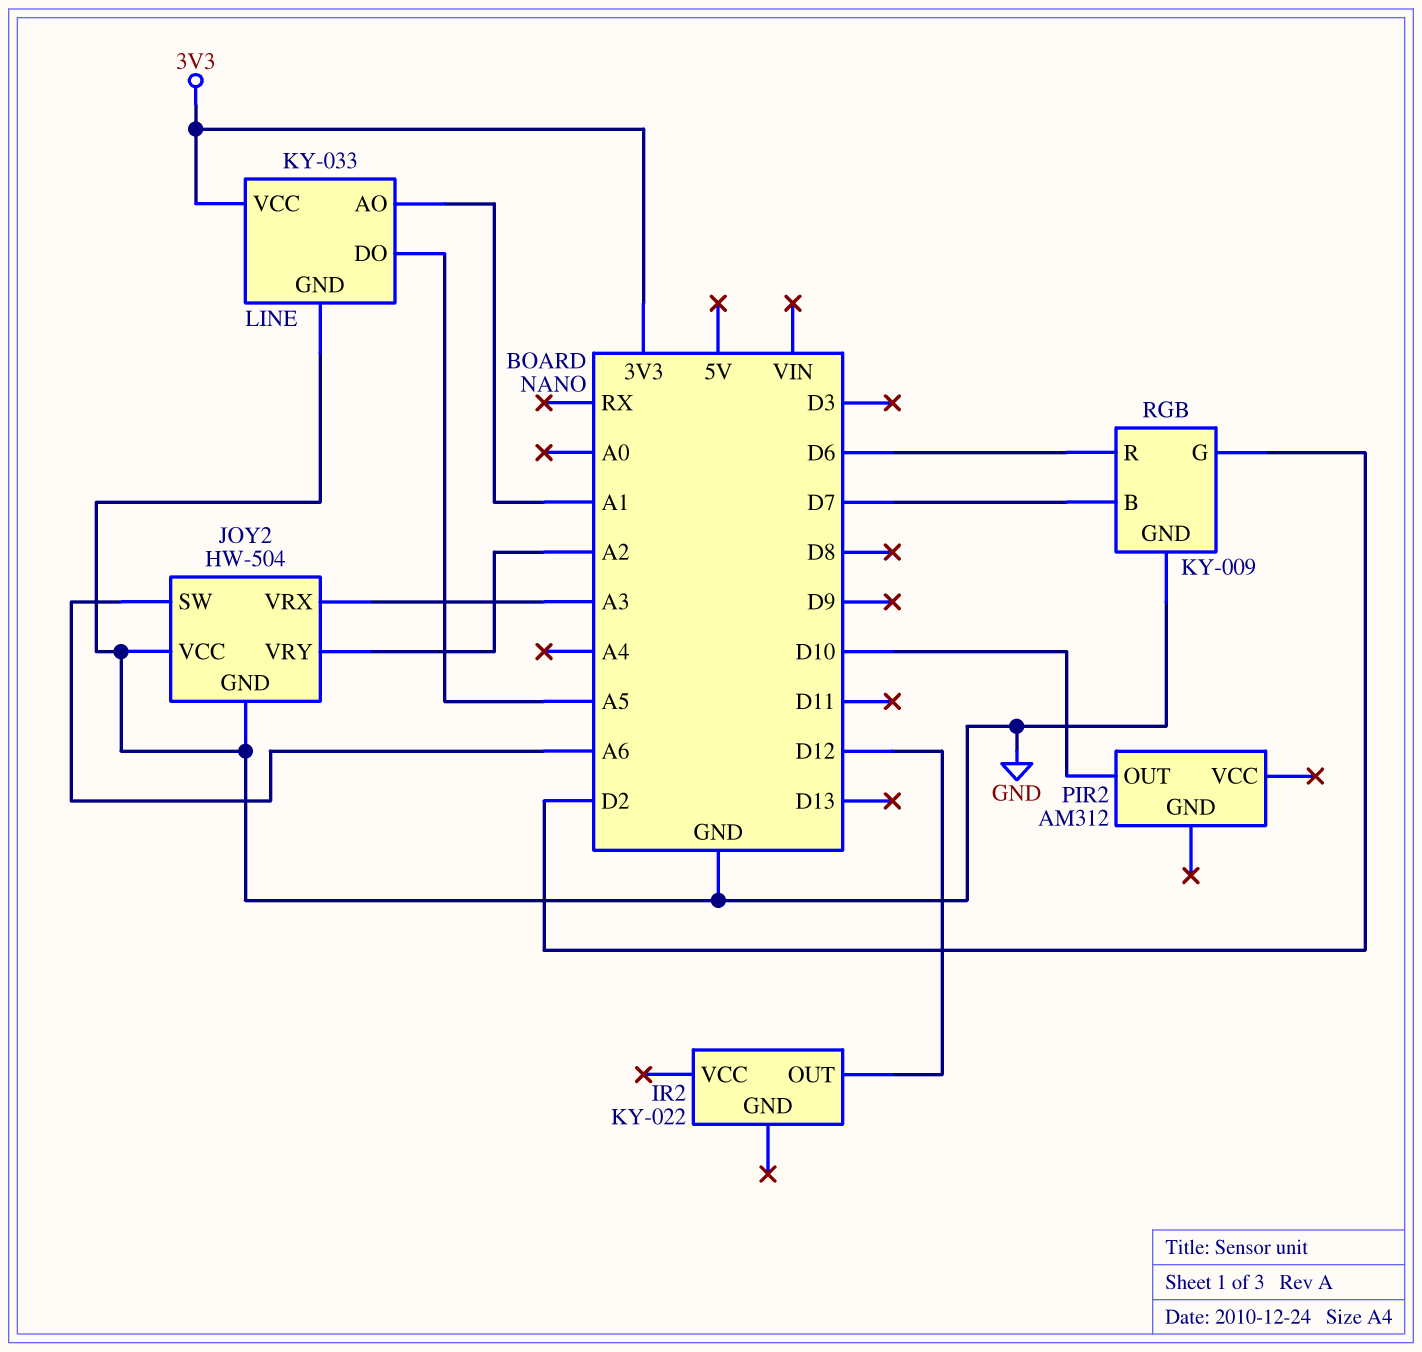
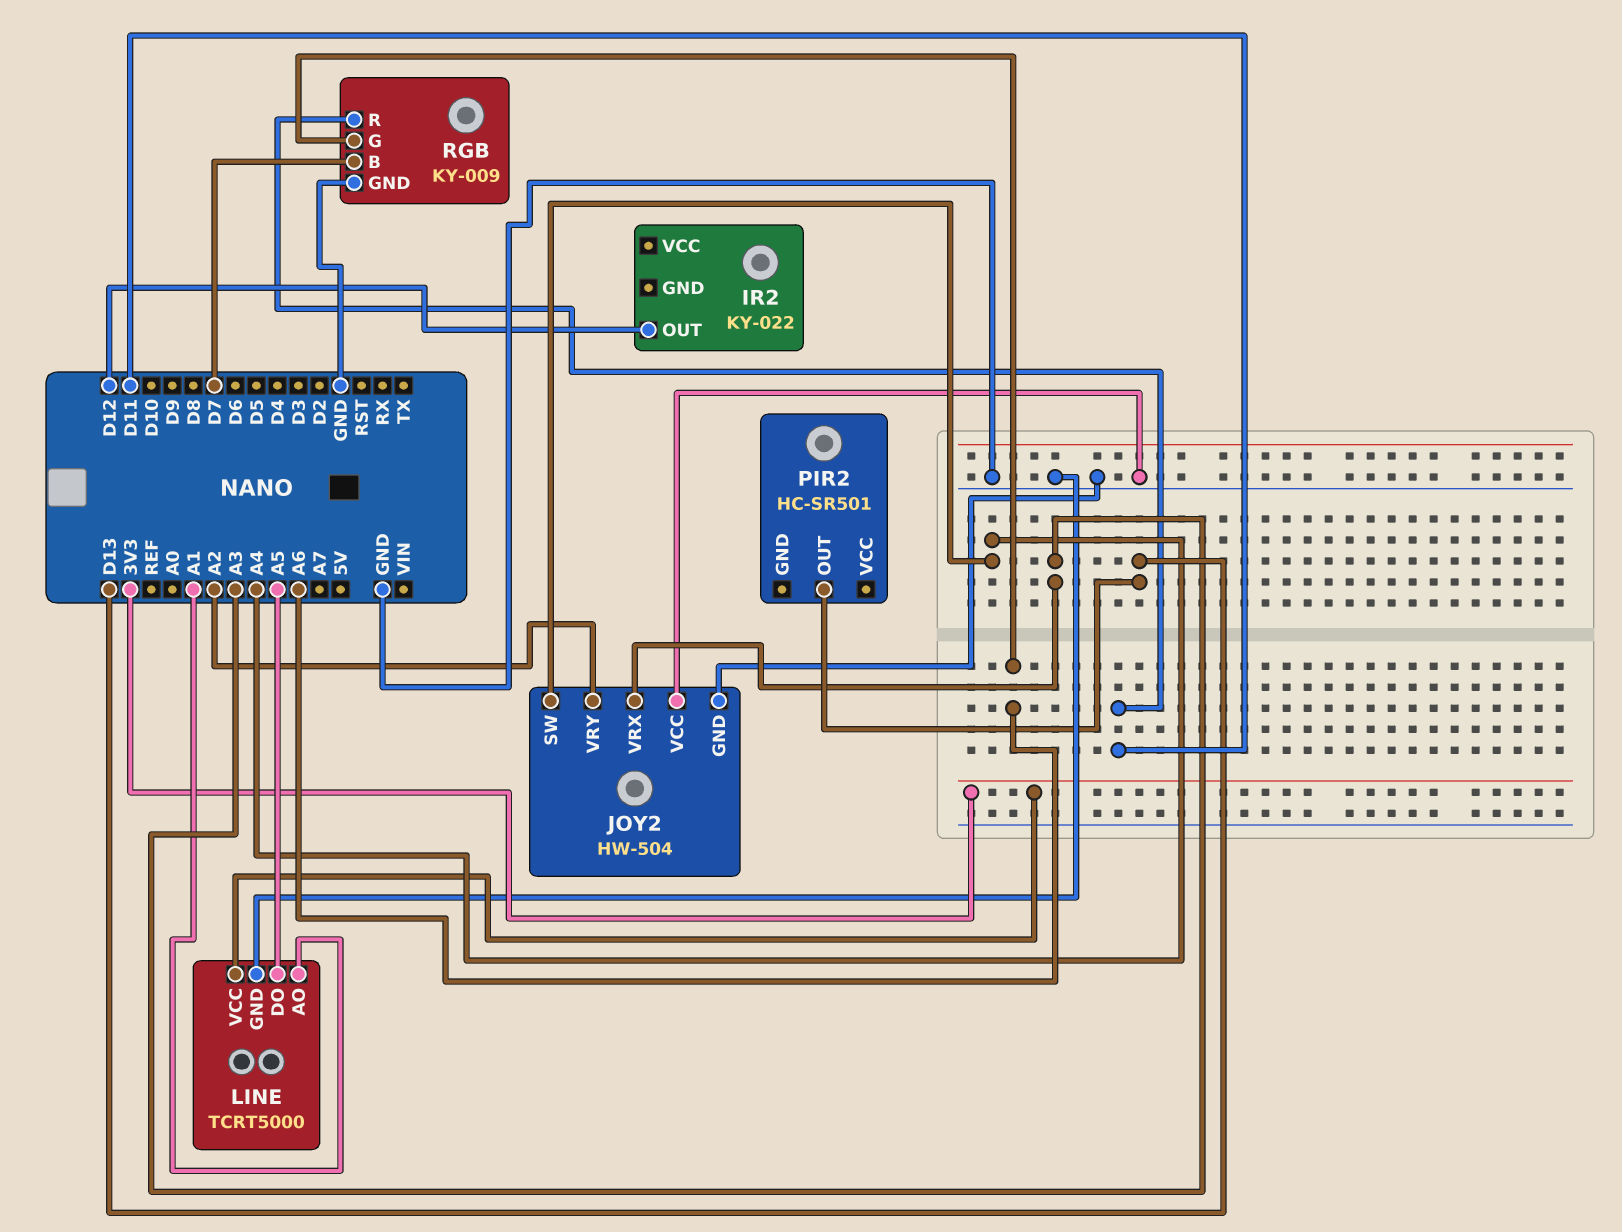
JOY2 pin SW: A6 -> A4
LINE: KY-033 -> TCRT5000
PIR2: AM312 -> HC-SR501
PIR2 pin OUT: D10 -> D13
RGB pin G: D2 -> A6
RGB pin R: D6 -> D11

